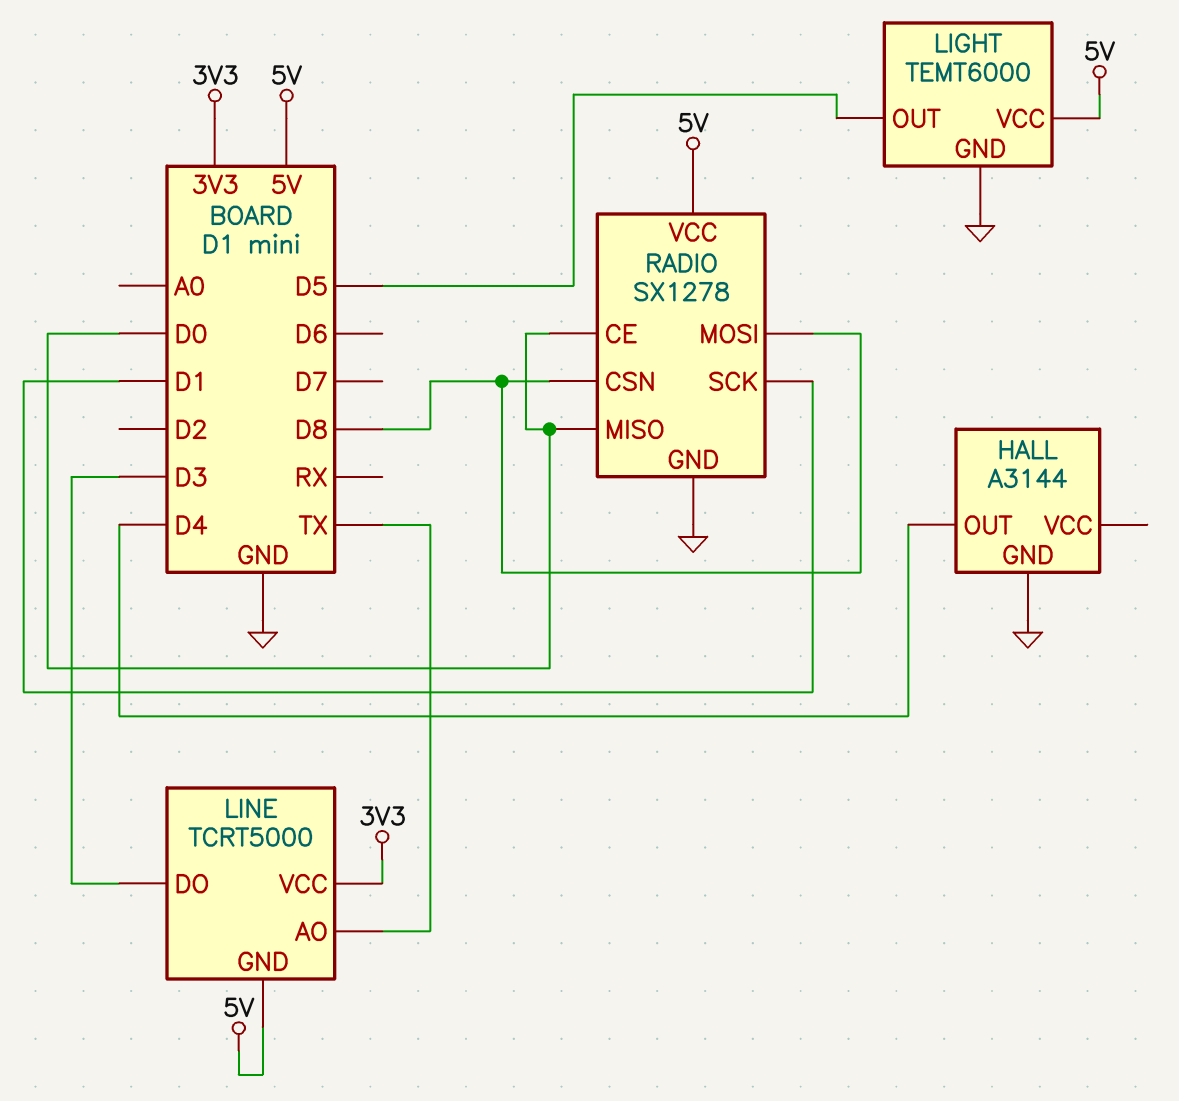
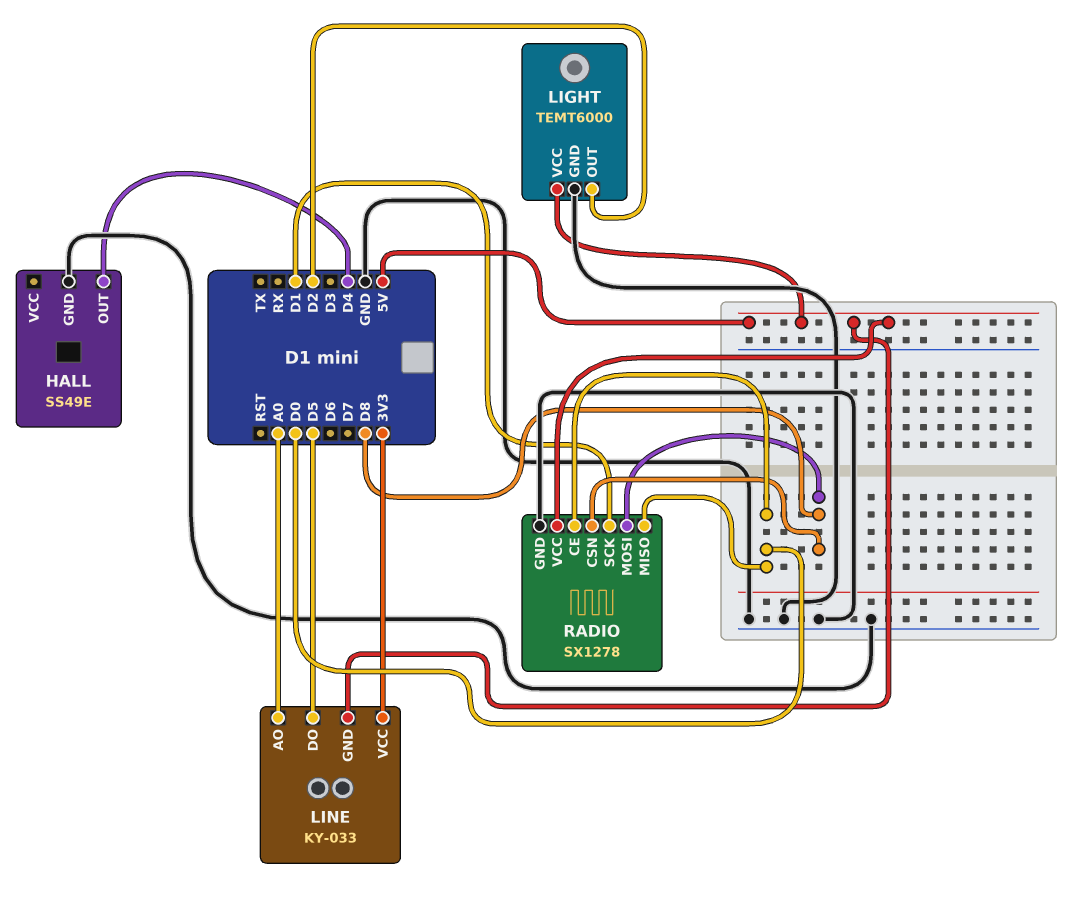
HALL: A3144 -> SS49E
LIGHT pin OUT: D5 -> D2
LINE: TCRT5000 -> KY-033
LINE pin AO: TX -> A0
LINE pin DO: D3 -> D5

